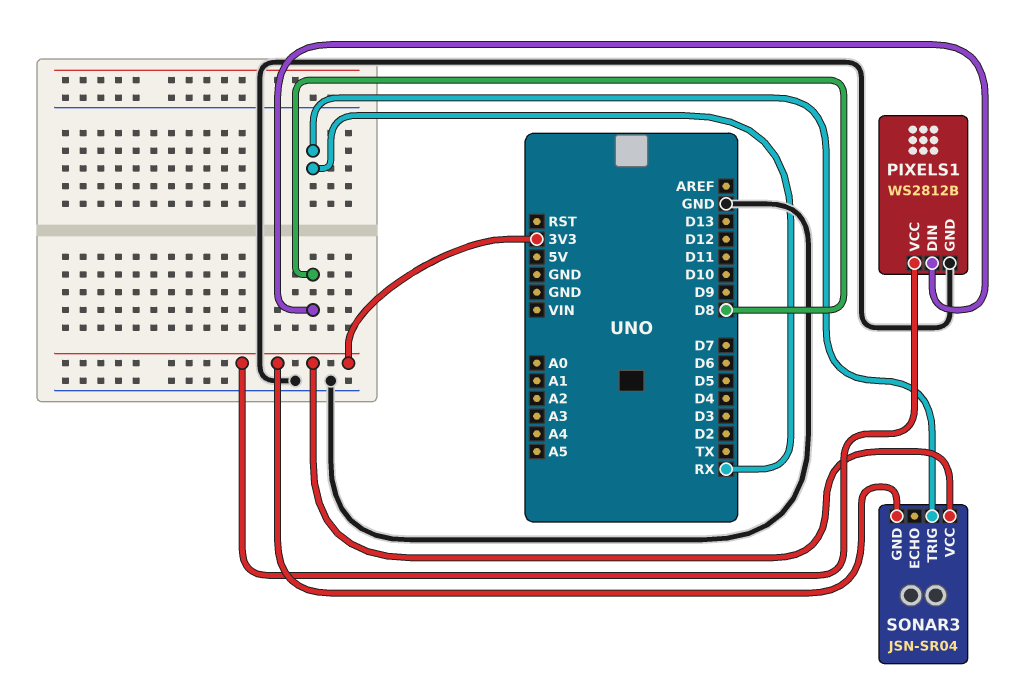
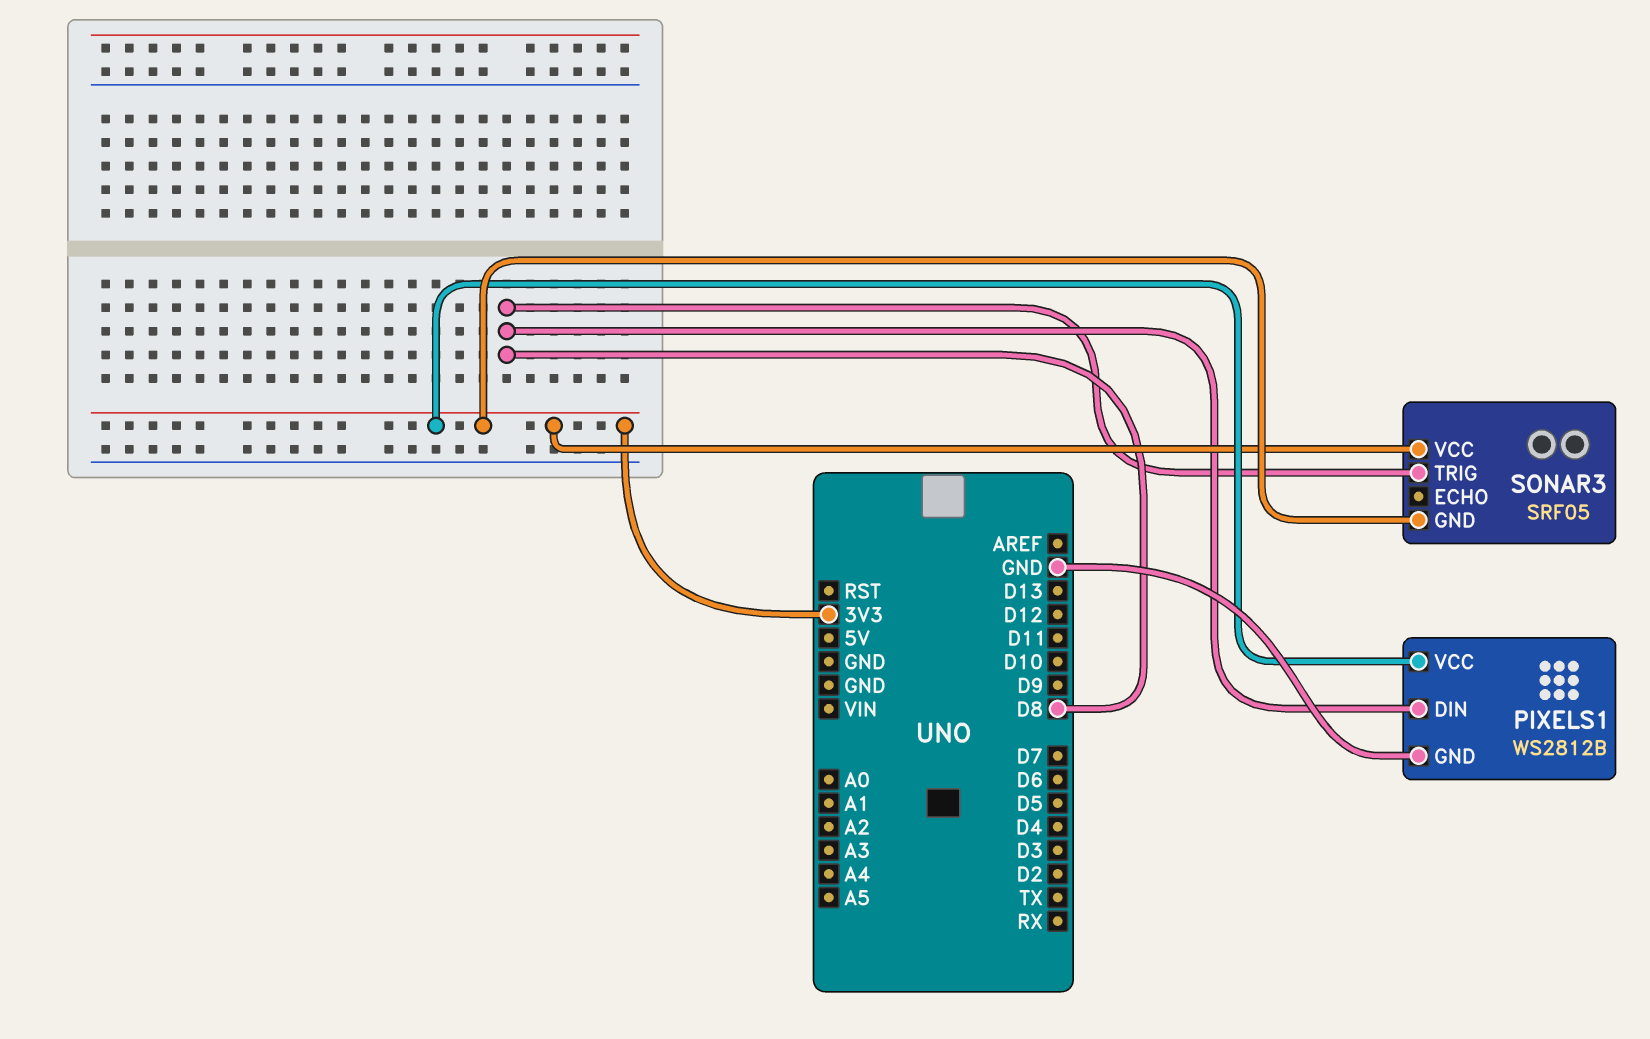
SONAR3: JSN-SR04 -> SRF05
SONAR3 pin TRIG: RX -> D8

